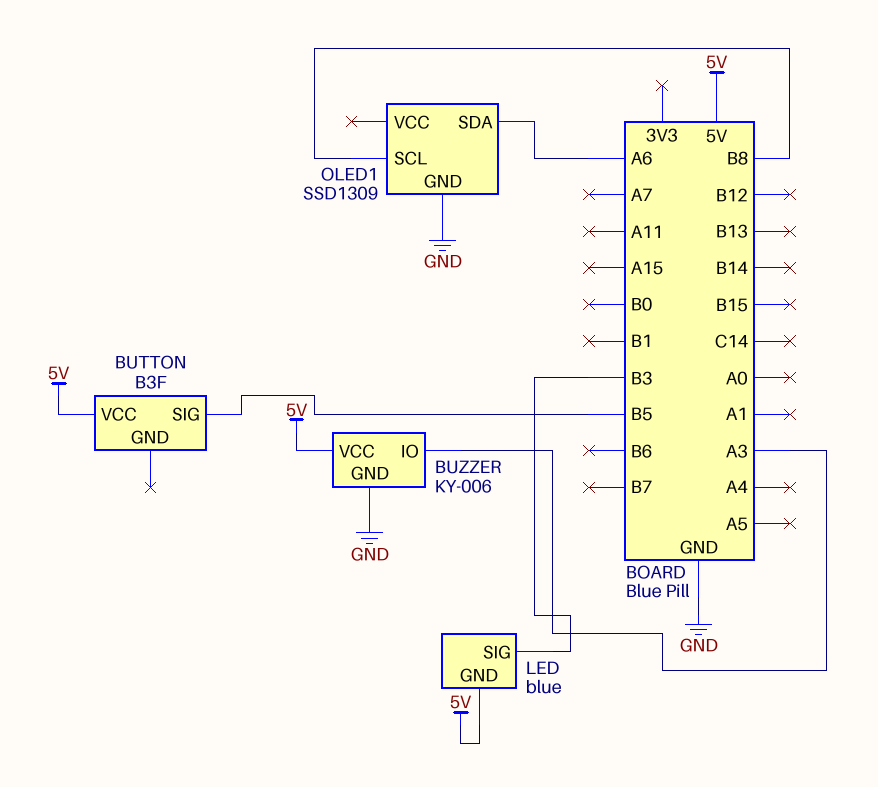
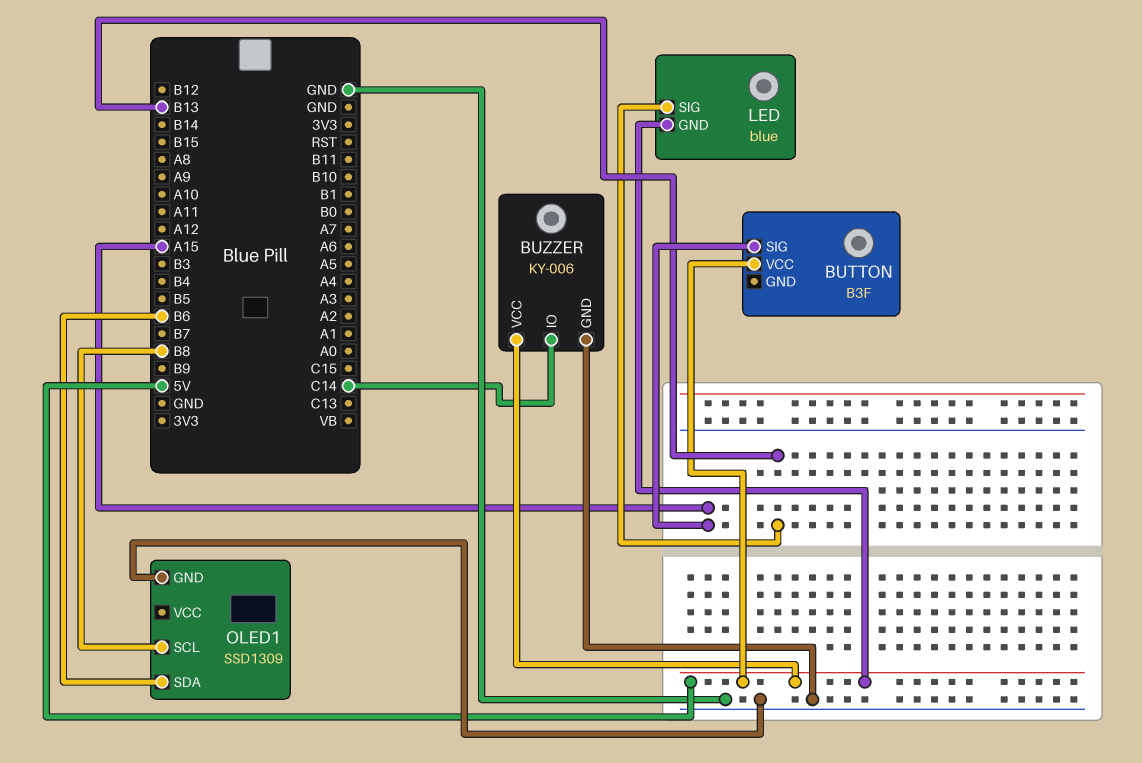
BUTTON pin SIG: B5 -> A15
BUZZER pin IO: A3 -> C14
LED pin SIG: B3 -> B13
OLED1 pin SDA: A6 -> B6

